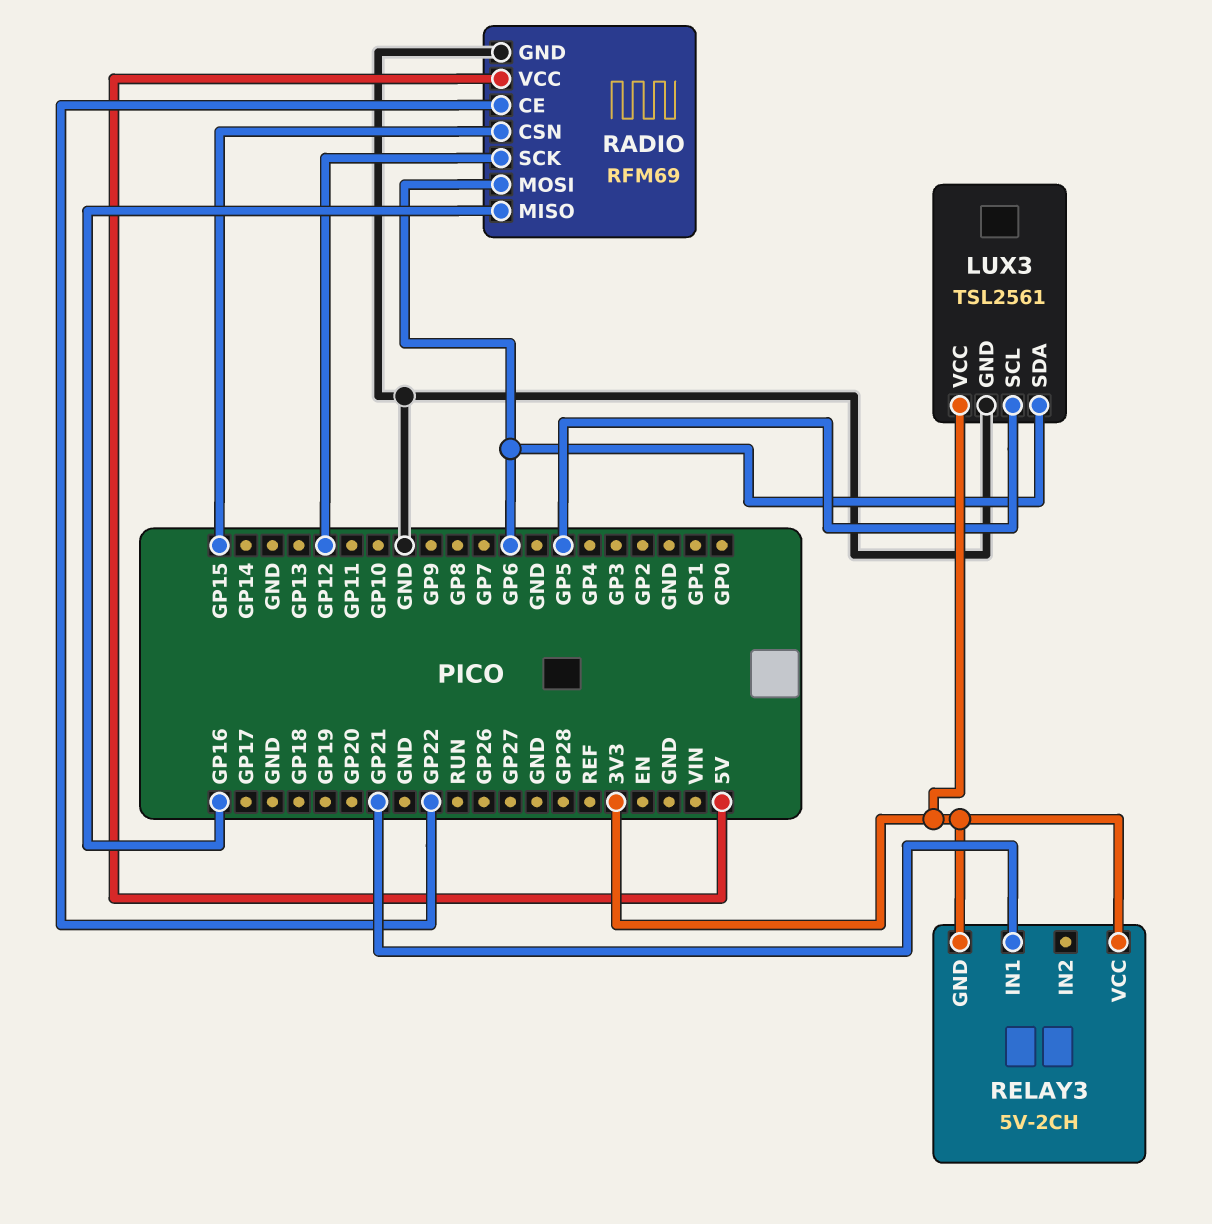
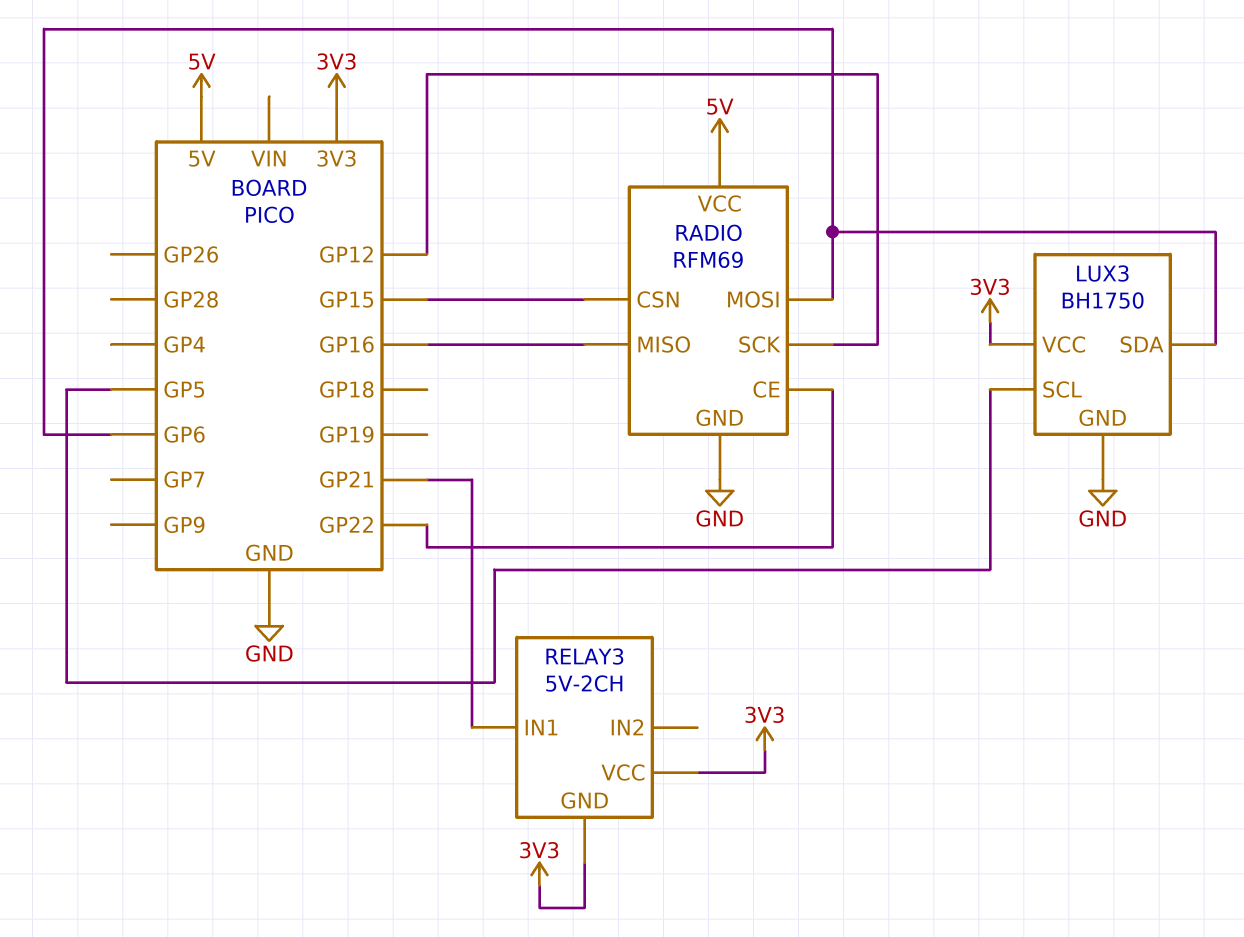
LUX3: TSL2561 -> BH1750

